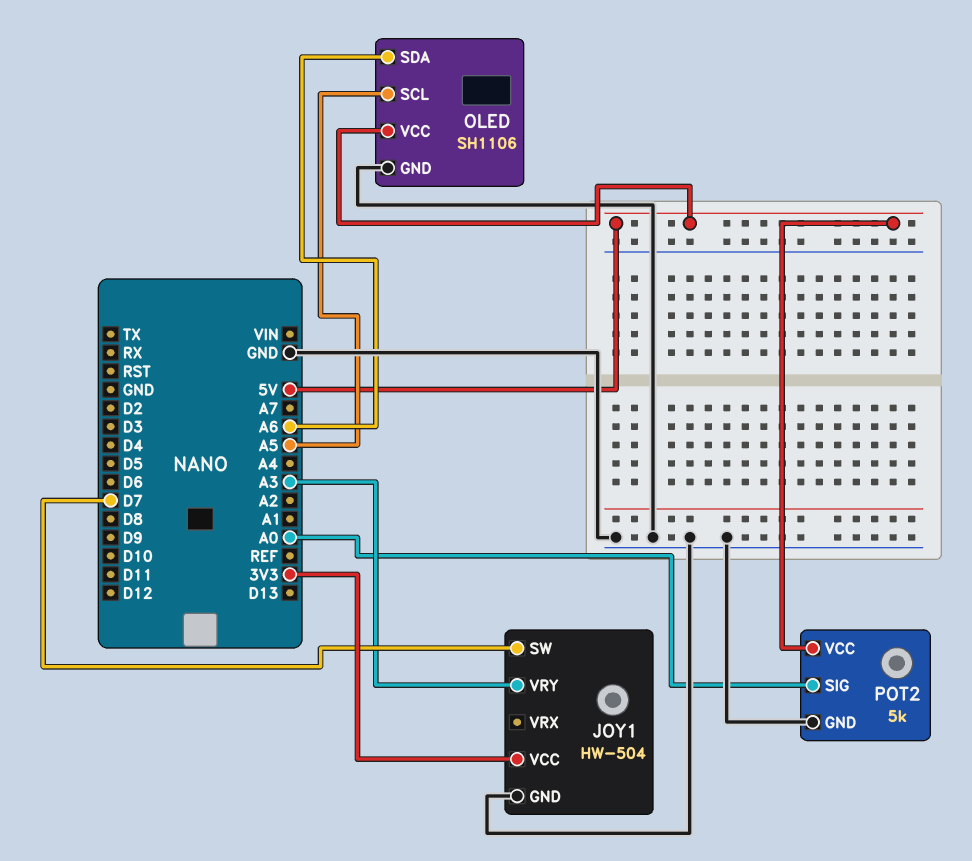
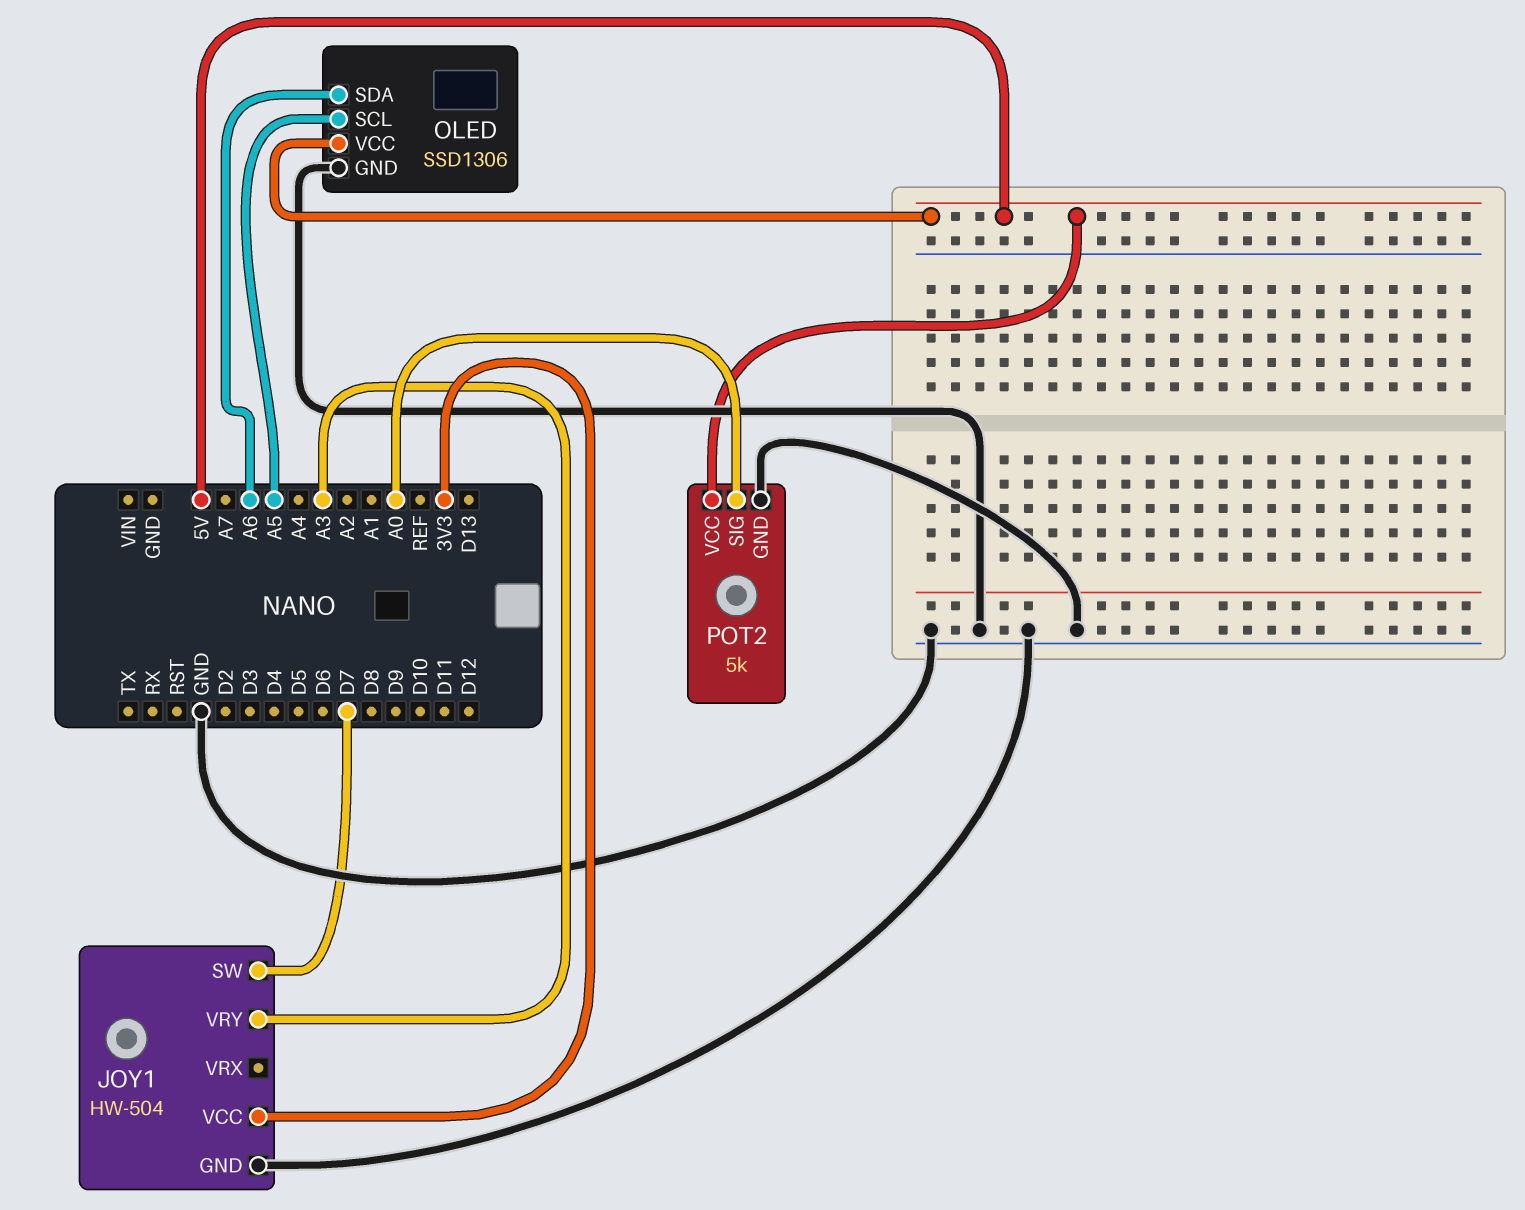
OLED: SH1106 -> SSD1306

